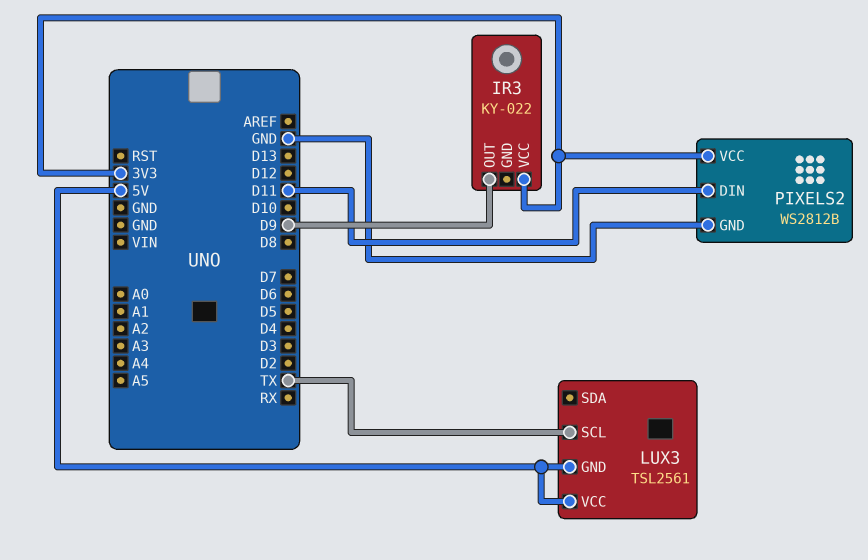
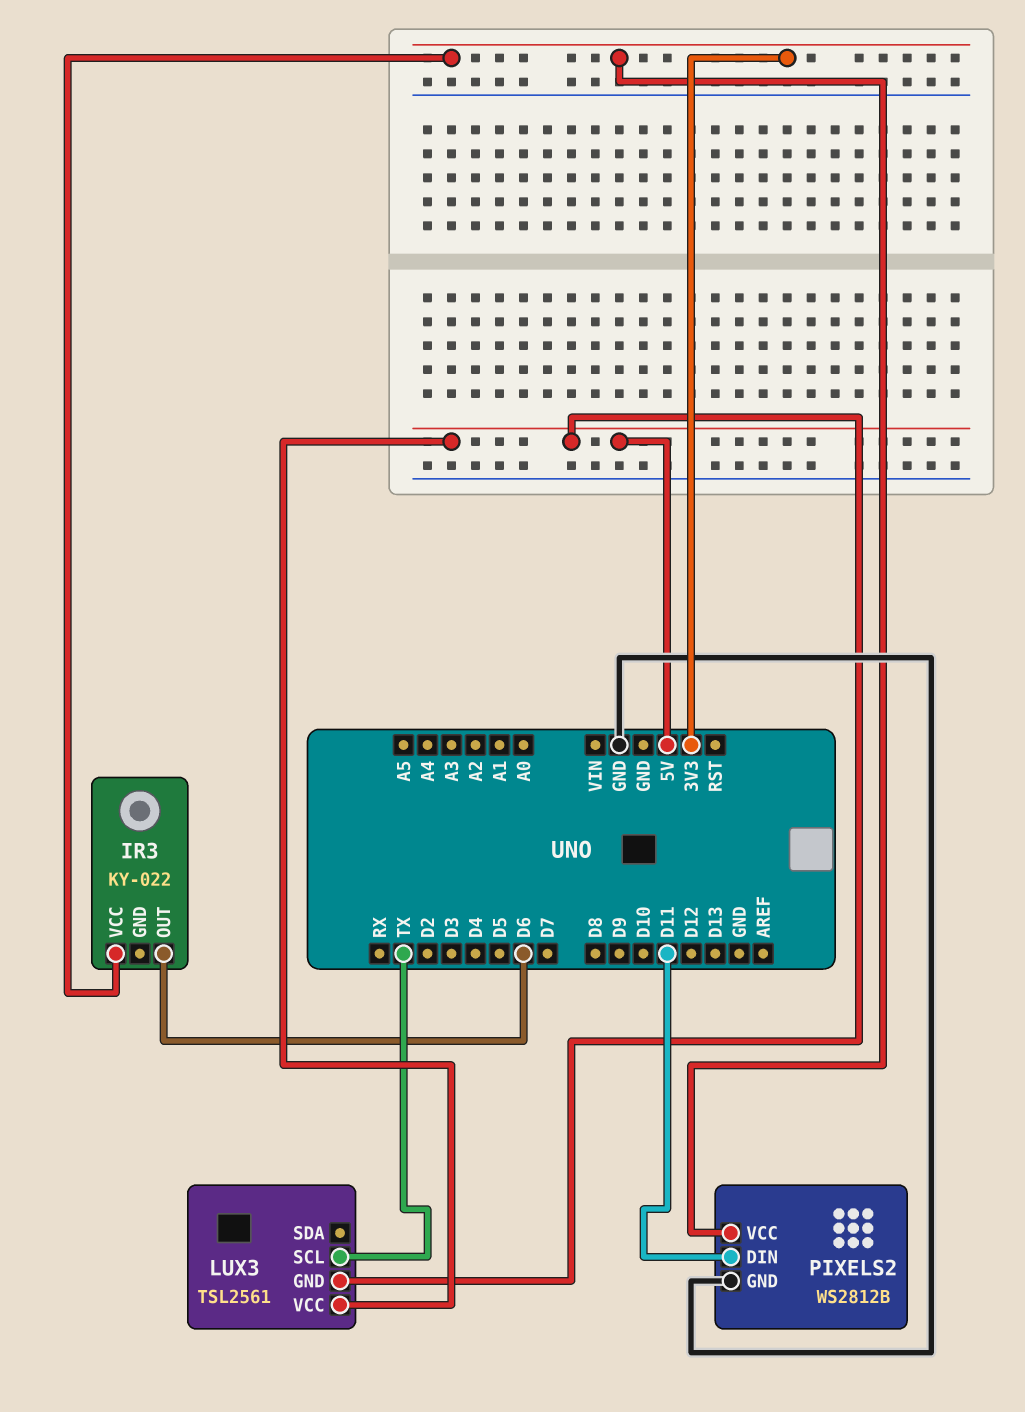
IR3 pin OUT: D9 -> D6

